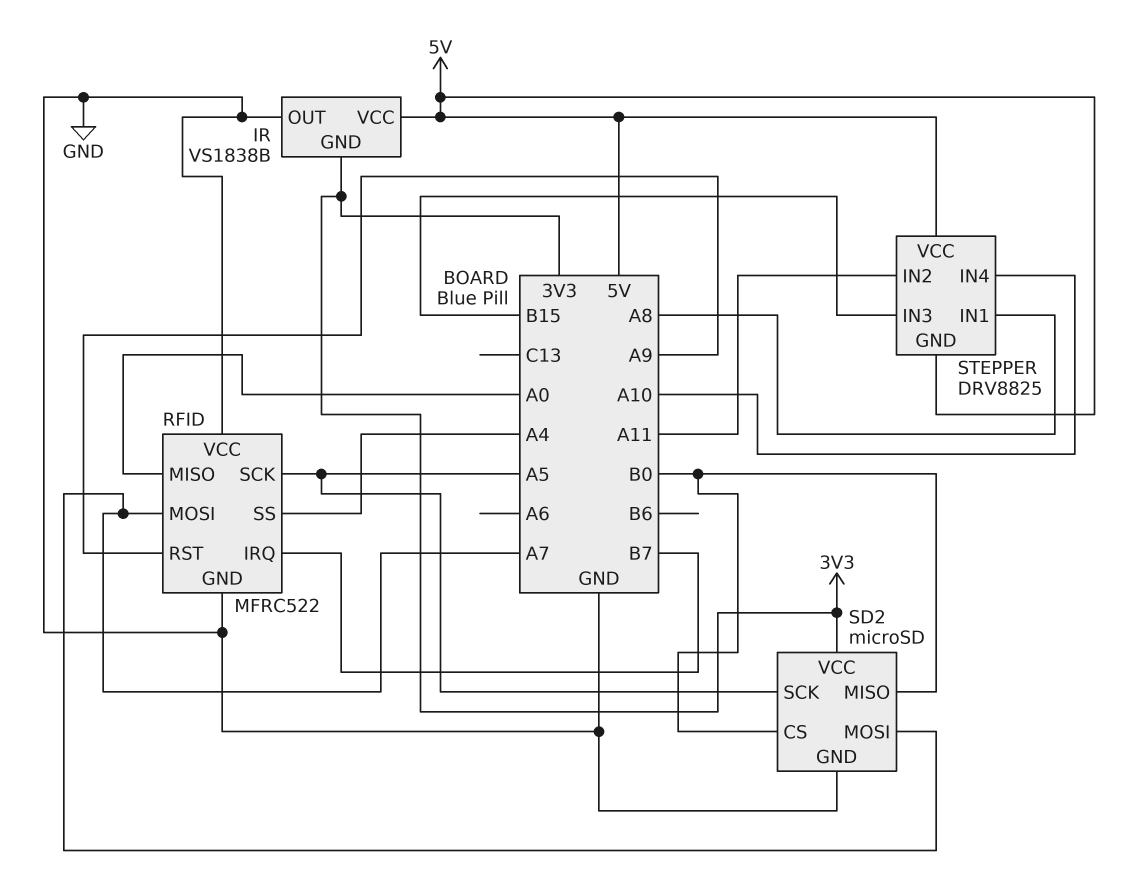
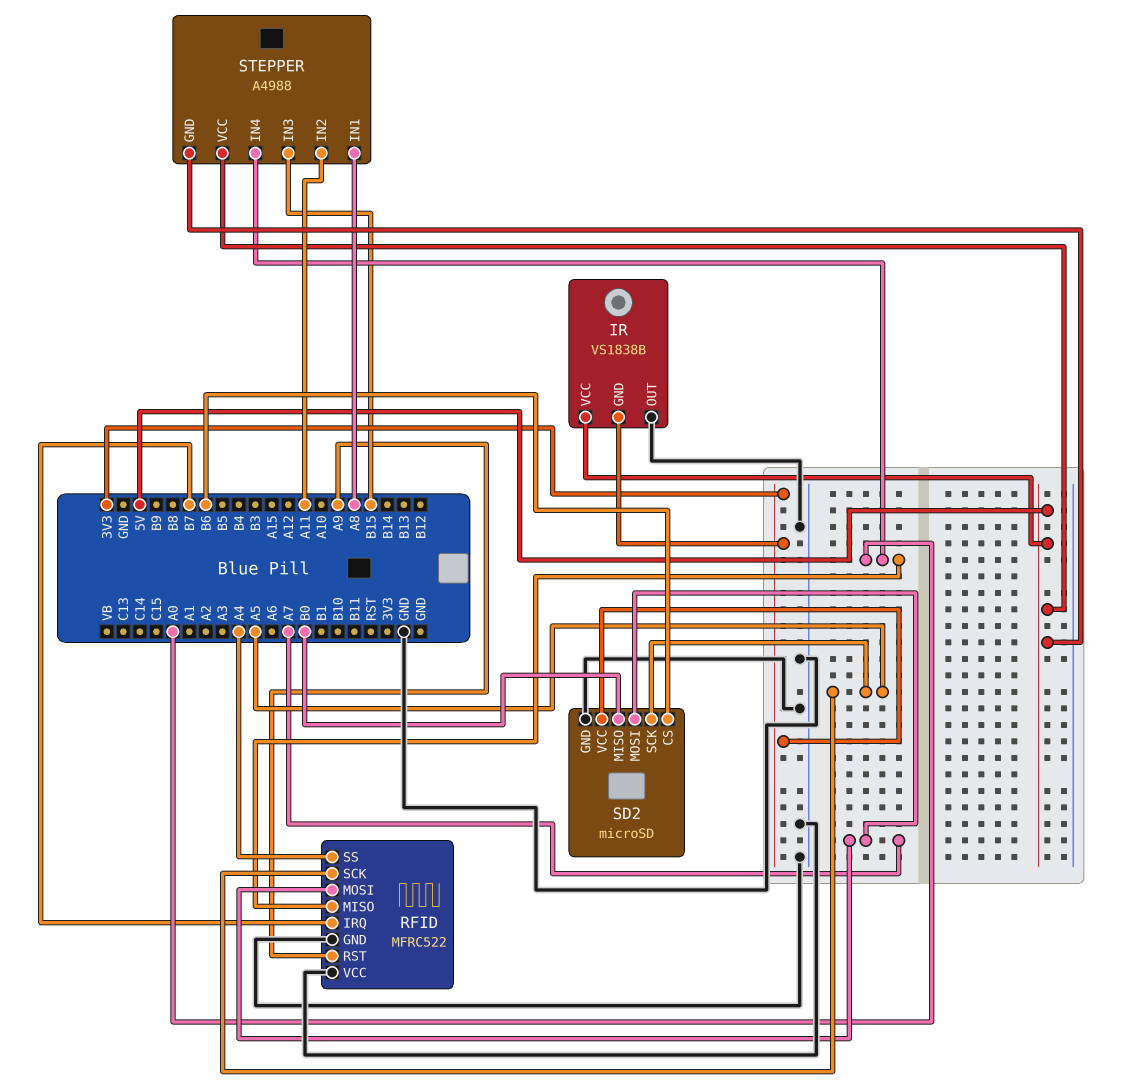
SD2 pin CS: B0 -> B6
STEPPER: DRV8825 -> A4988
STEPPER pin IN4: A10 -> A0

